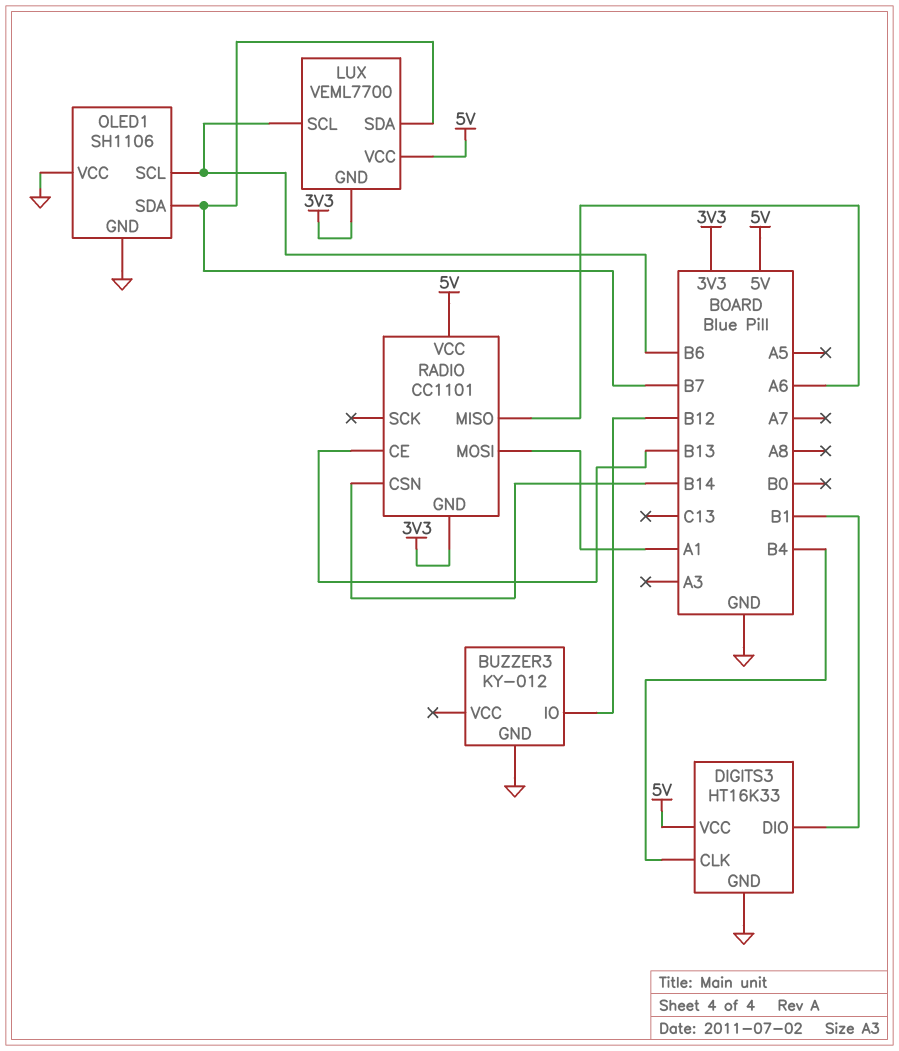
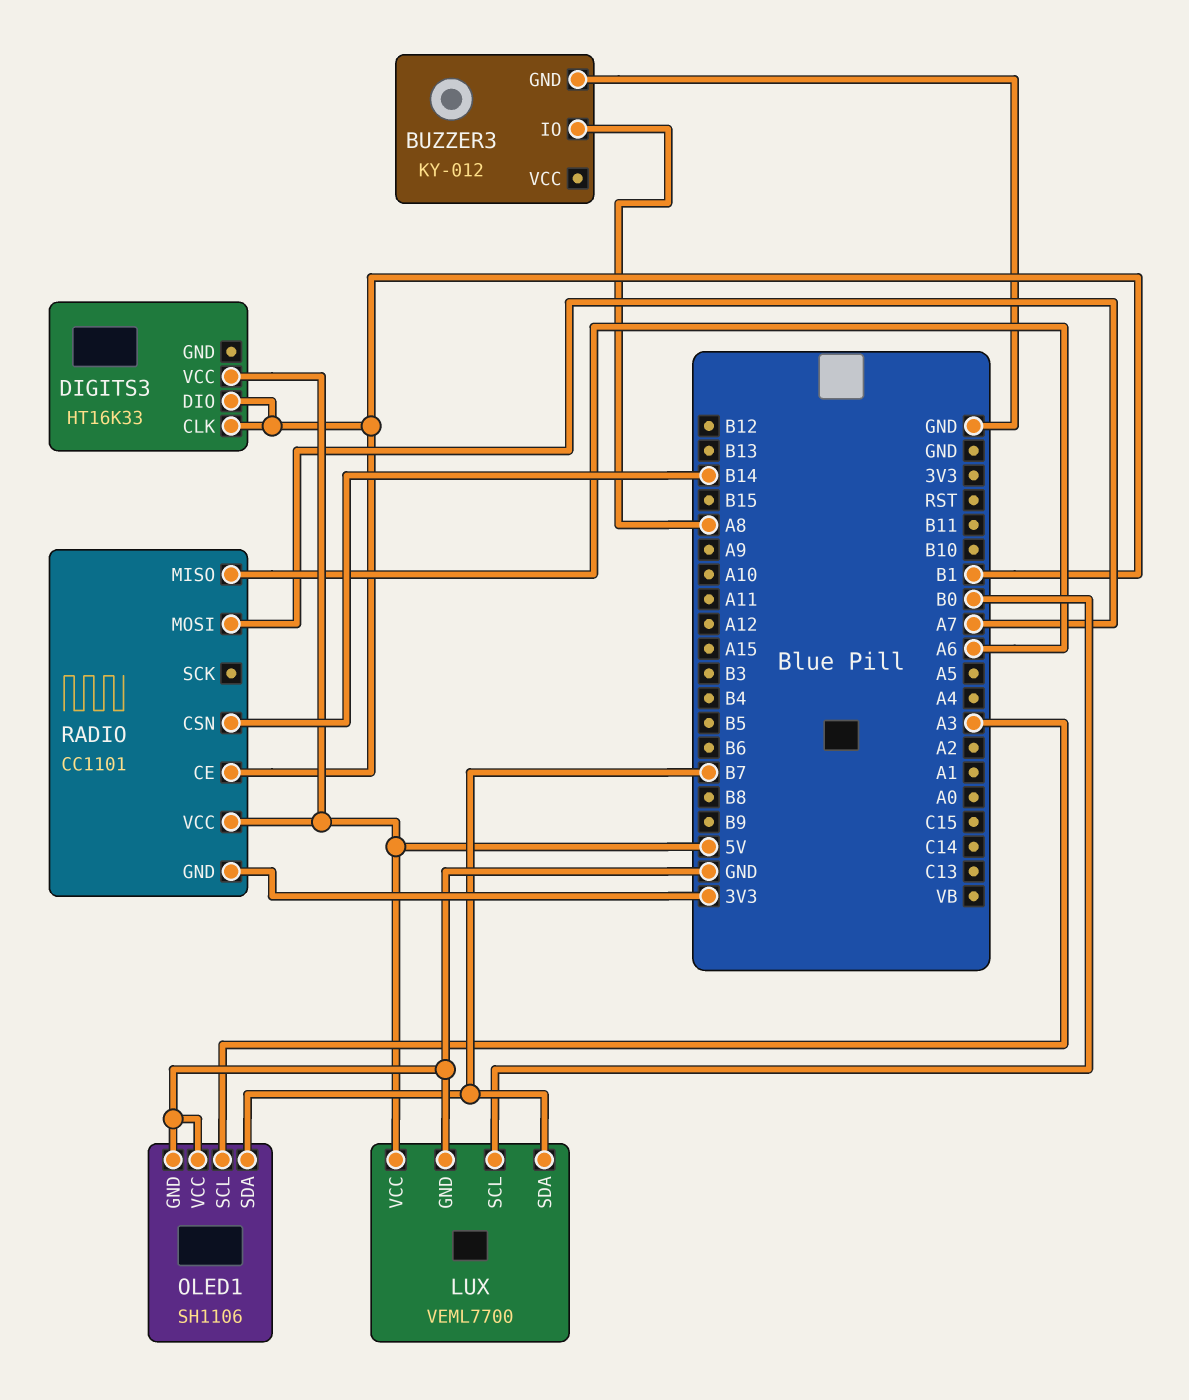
BUZZER3 pin IO: B12 -> A8
DIGITS3 pin CLK: B4 -> B1
DIGITS3 pin GND: GND -> none
LUX pin GND: 3V3 -> GND
LUX pin SCL: B6 -> B0
OLED1 pin SCL: B6 -> A3
RADIO pin CE: B13 -> B1
RADIO pin MOSI: A1 -> A7

